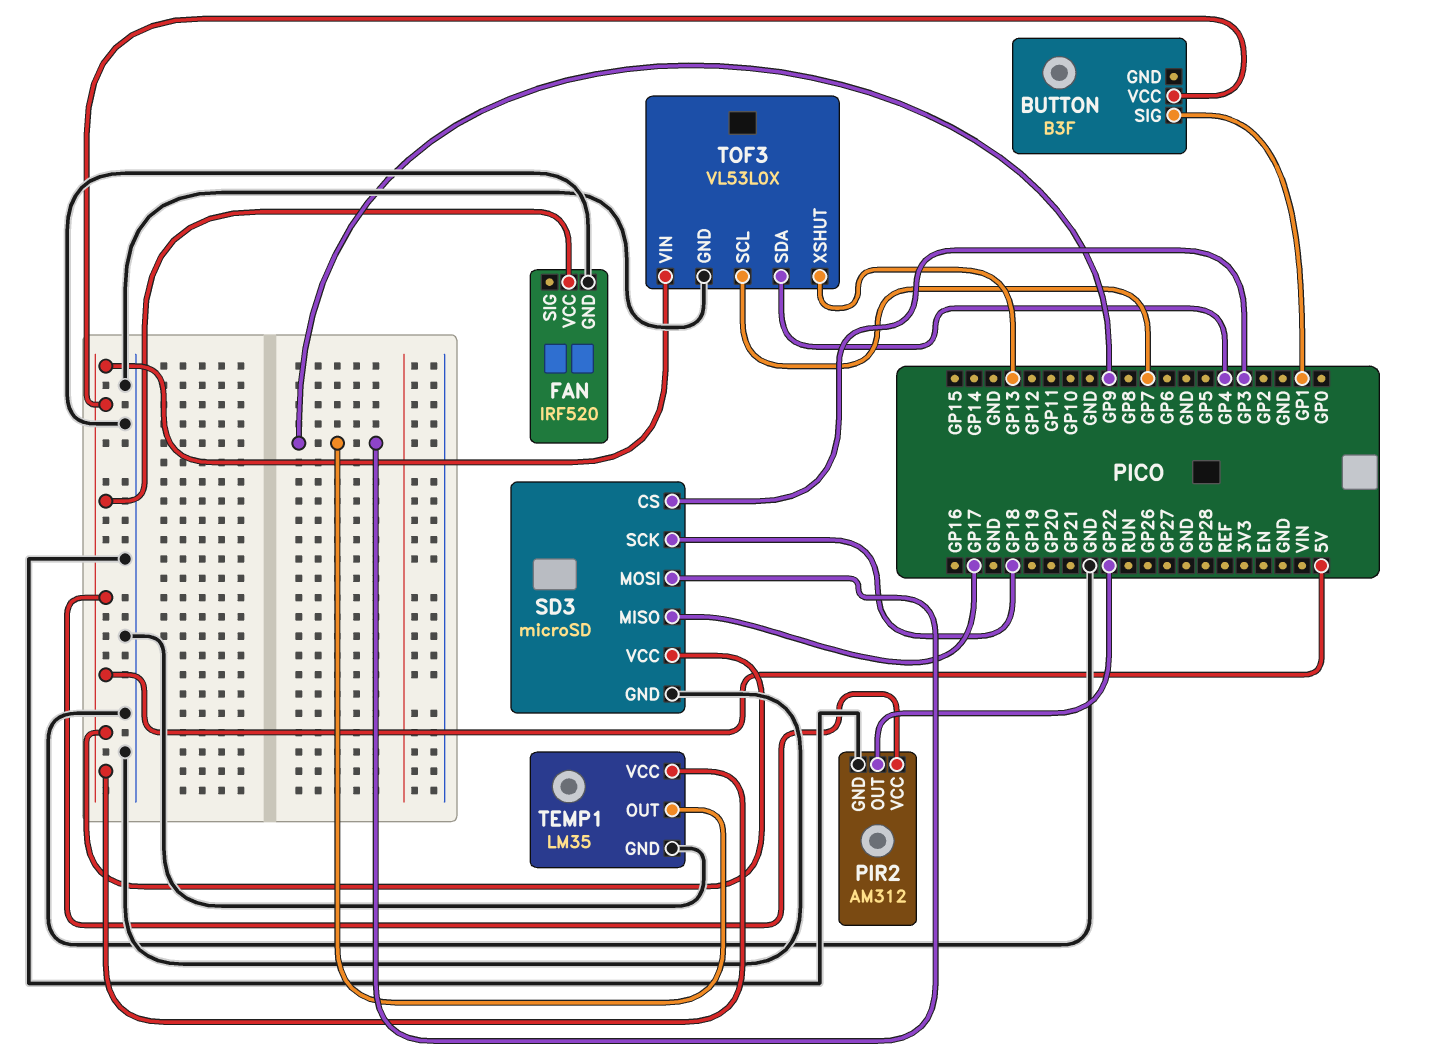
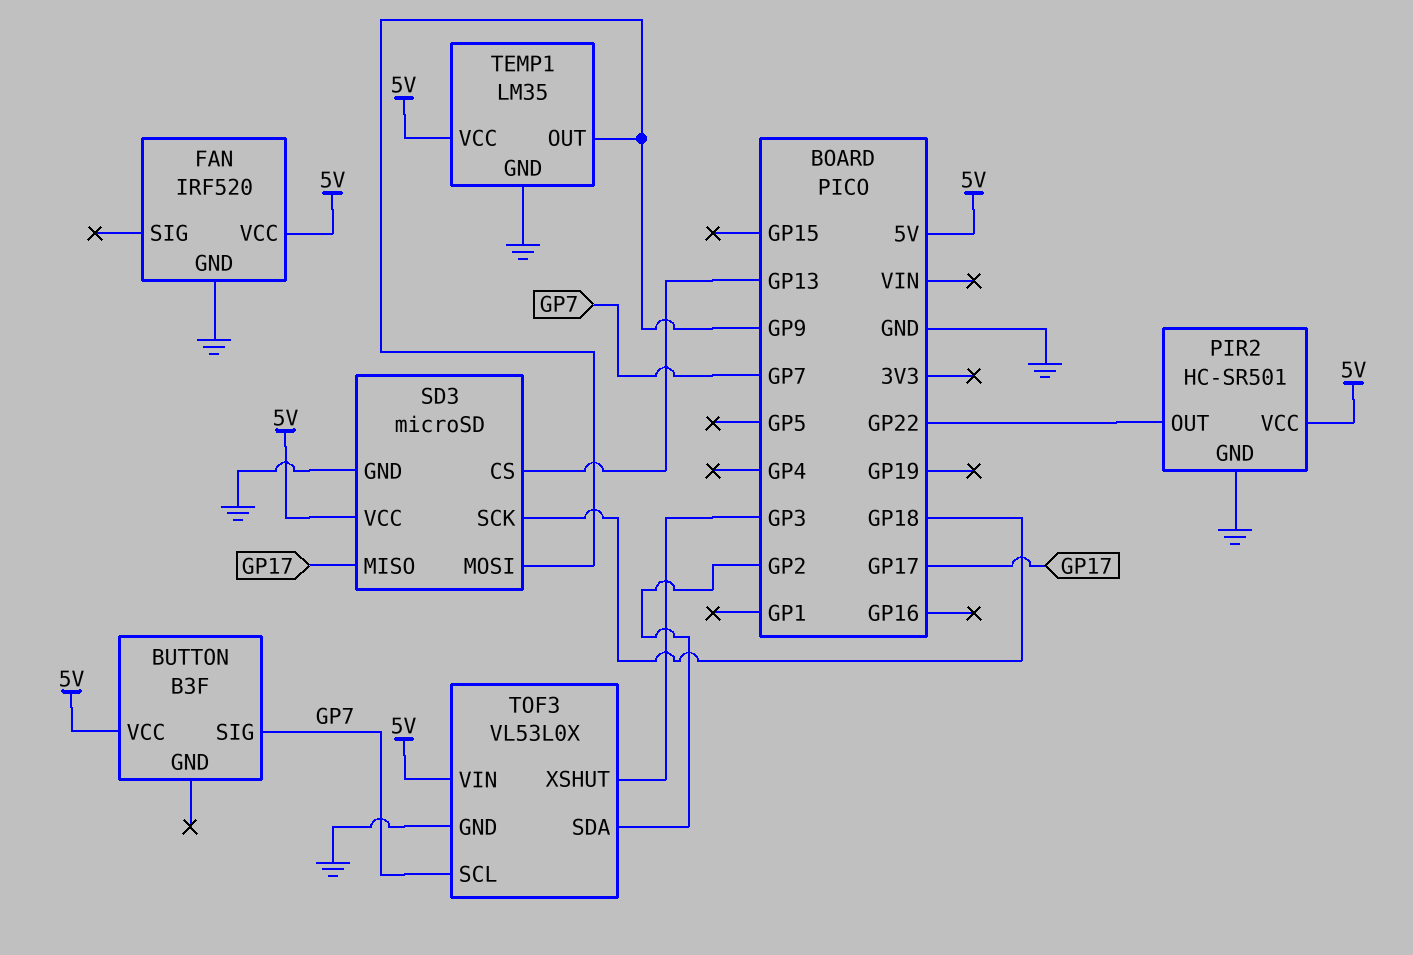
BUTTON pin SIG: GP1 -> GP7
PIR2: AM312 -> HC-SR501
SD3 pin CS: GP3 -> GP13
TOF3 pin SDA: GP4 -> GP2
TOF3 pin XSHUT: GP13 -> GP3

